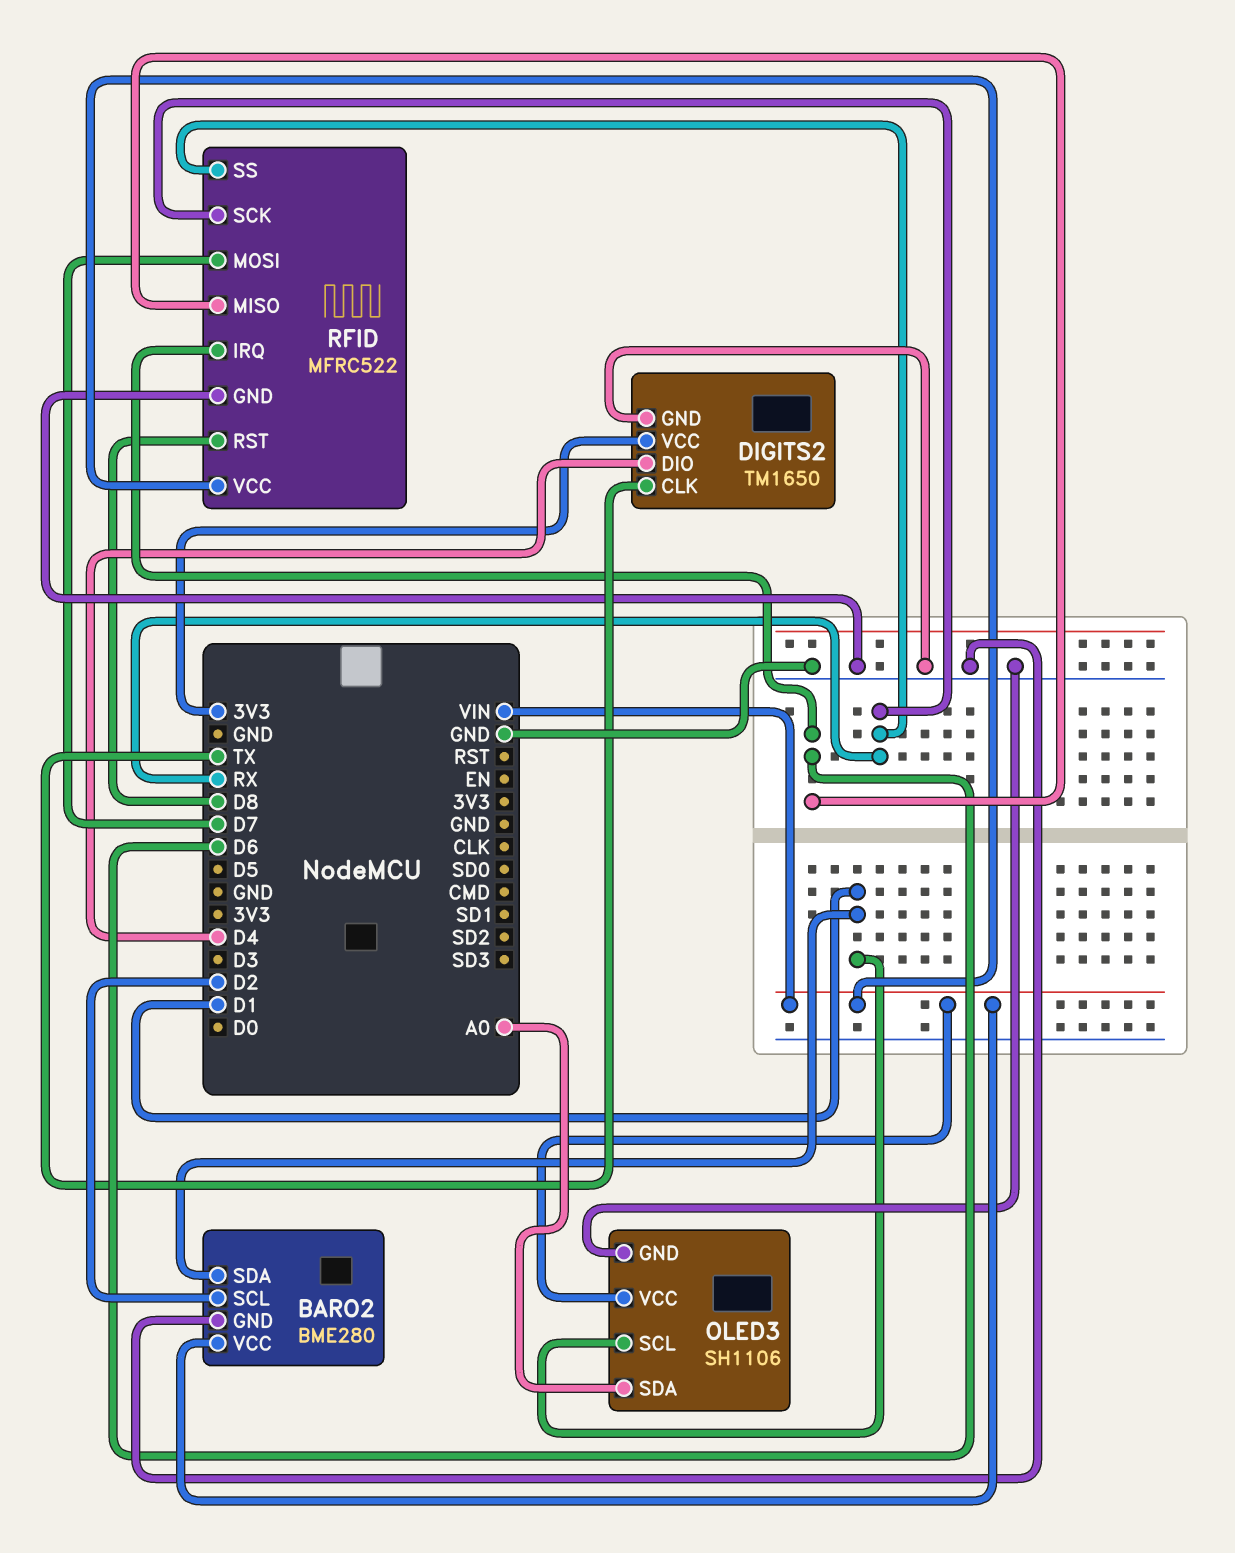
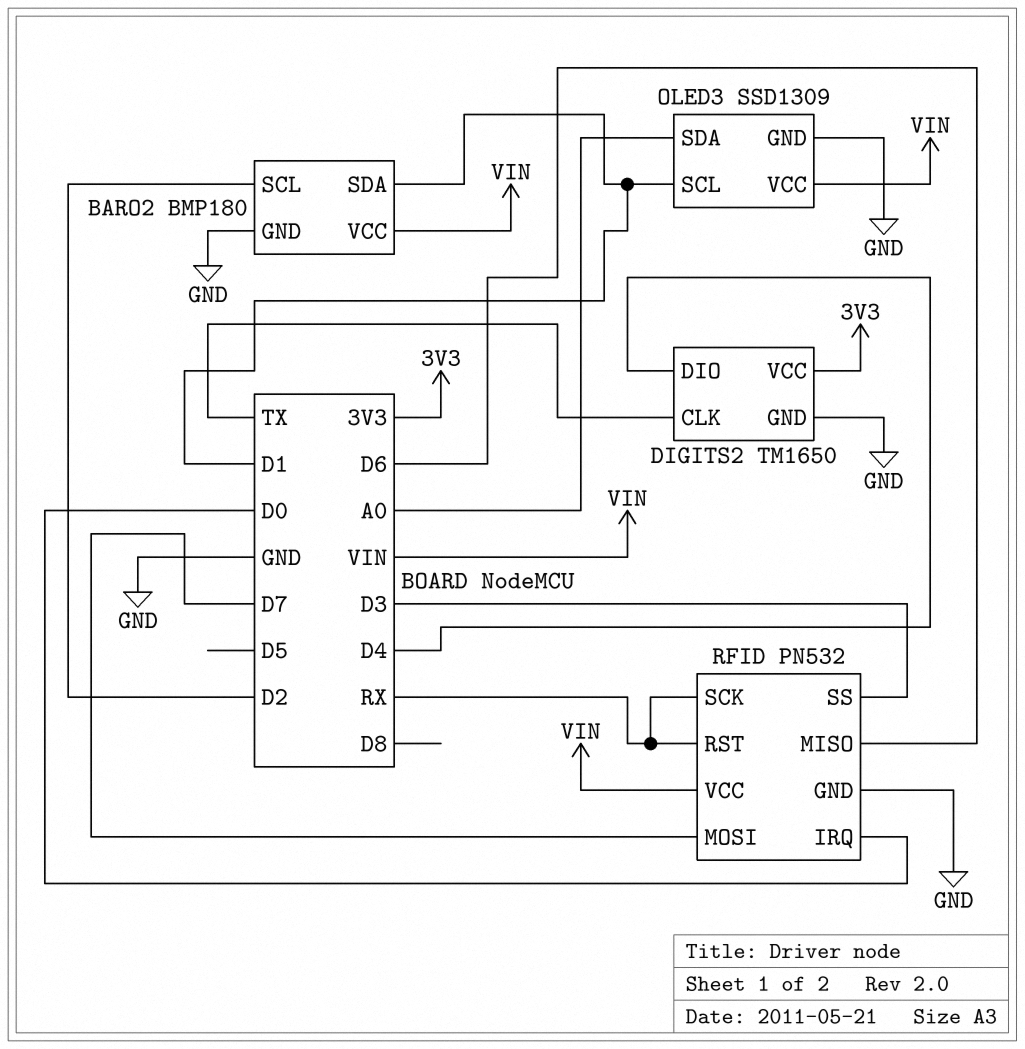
BARO2: BME280 -> BMP180
OLED3: SH1106 -> SSD1309
RFID: MFRC522 -> PN532
RFID pin IRQ: D6 -> D0
RFID pin RST: D8 -> RX
RFID pin SS: RX -> D3

